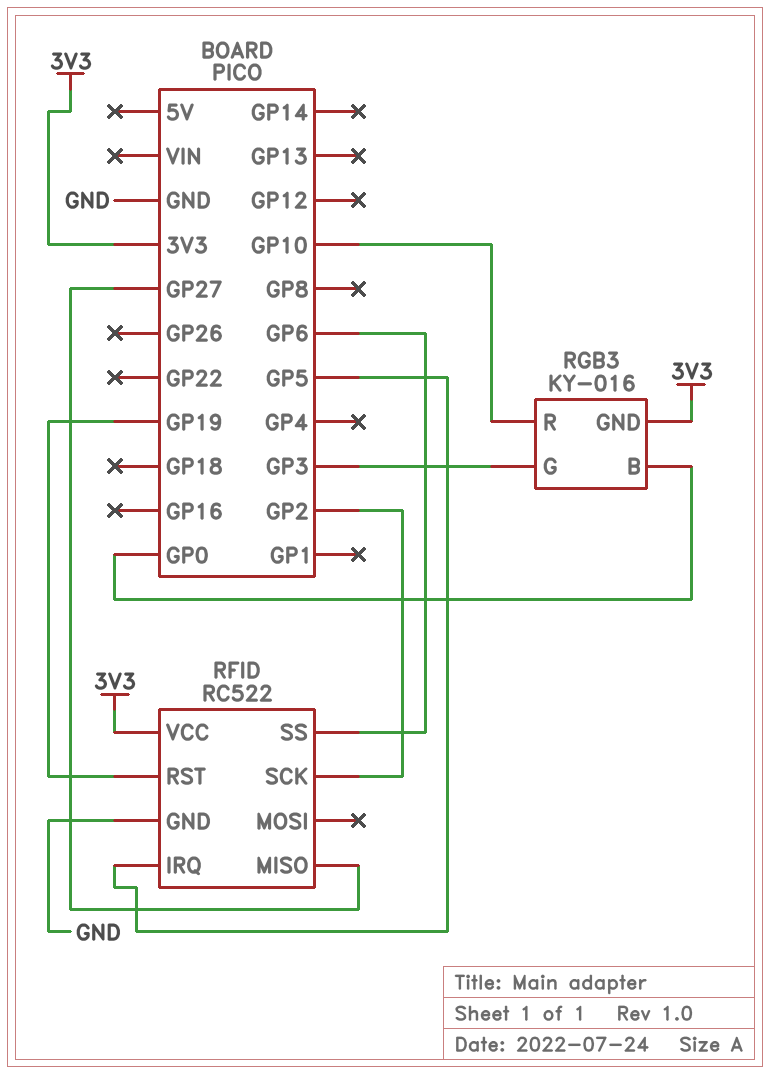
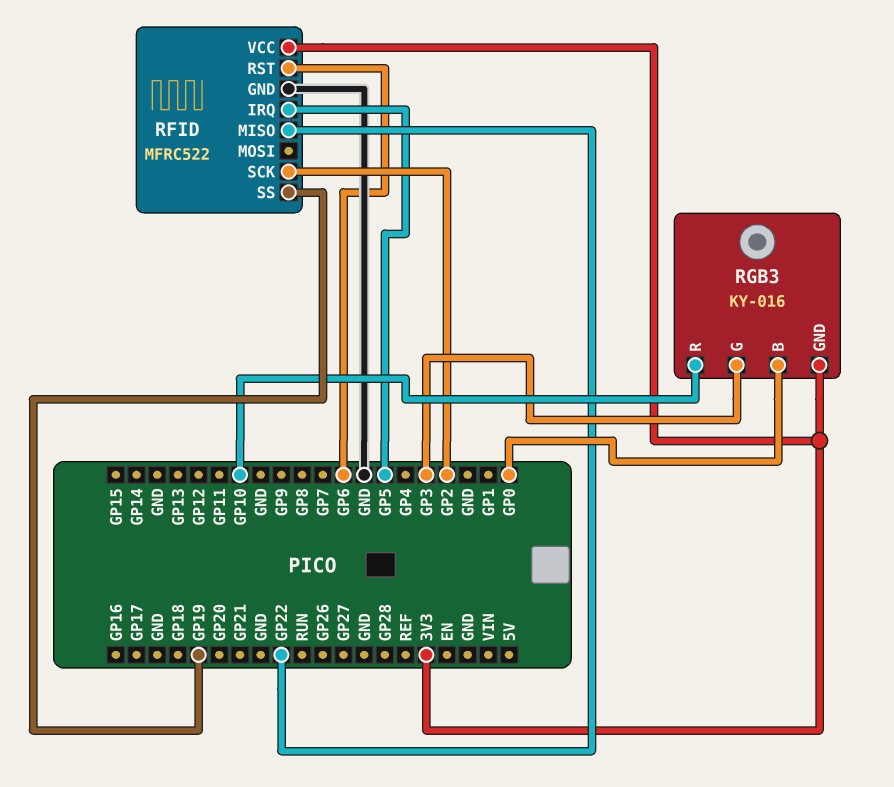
RFID: RC522 -> MFRC522
RFID pin MISO: GP27 -> GP22
RFID pin RST: GP19 -> GP6
RFID pin SS: GP6 -> GP19

